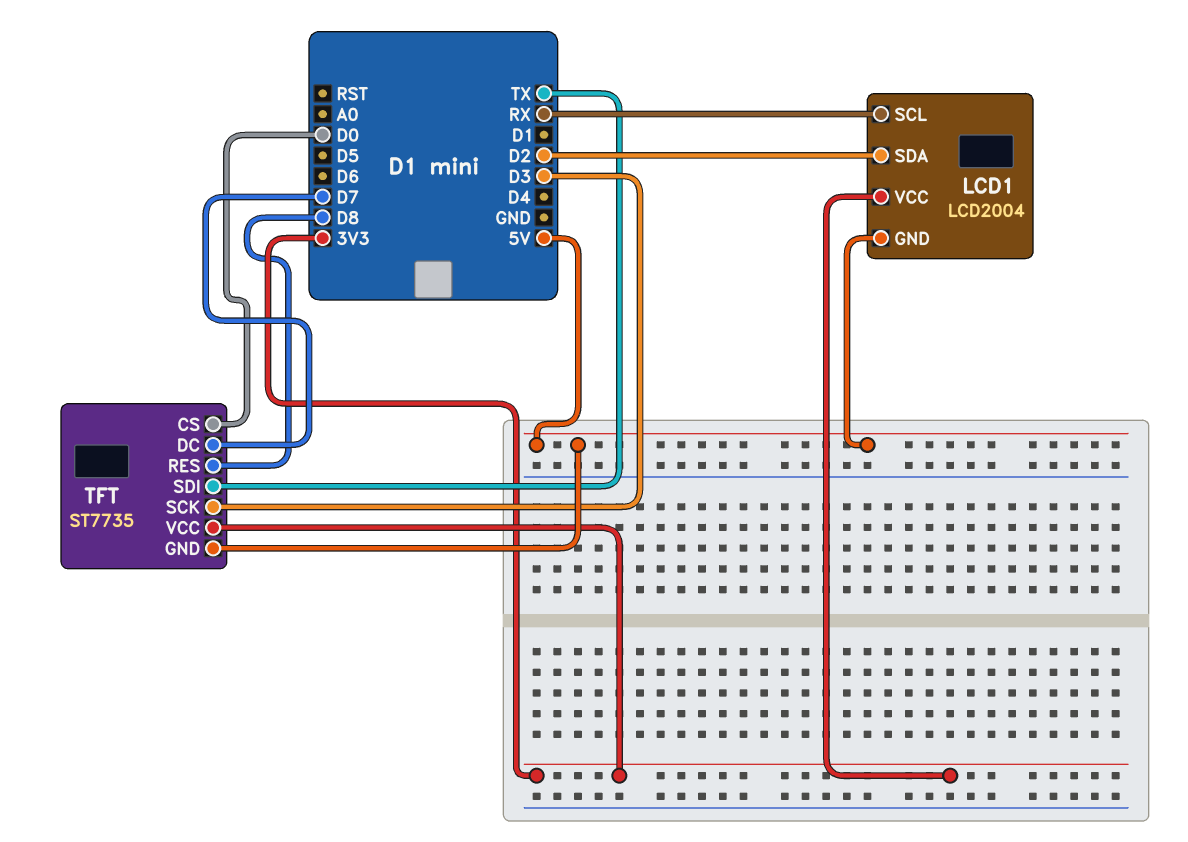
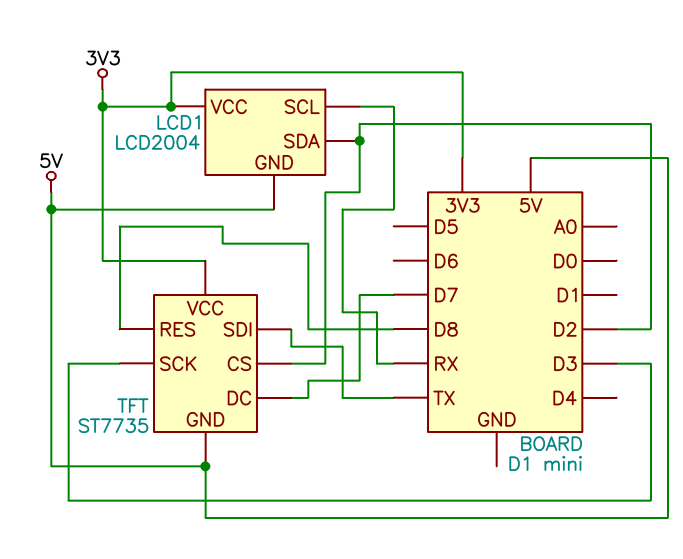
TFT pin CS: D0 -> D2

